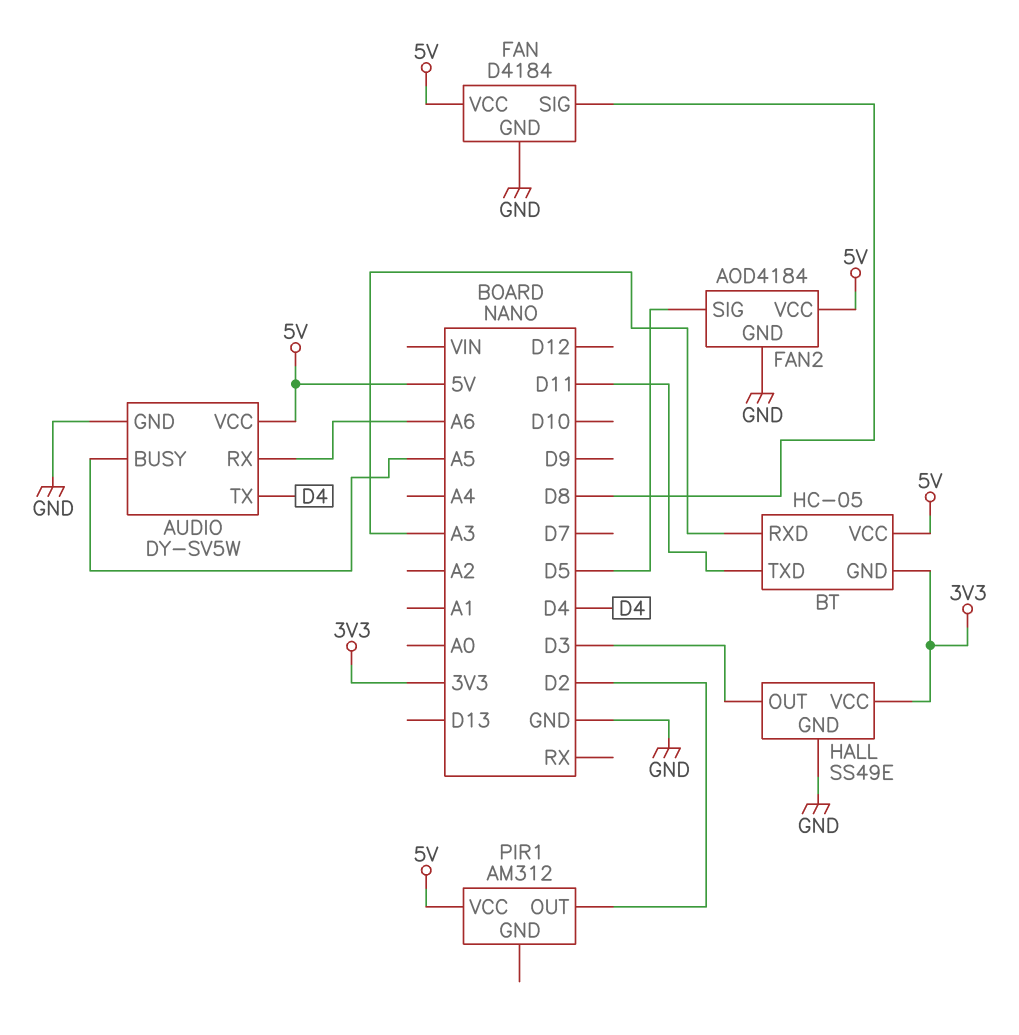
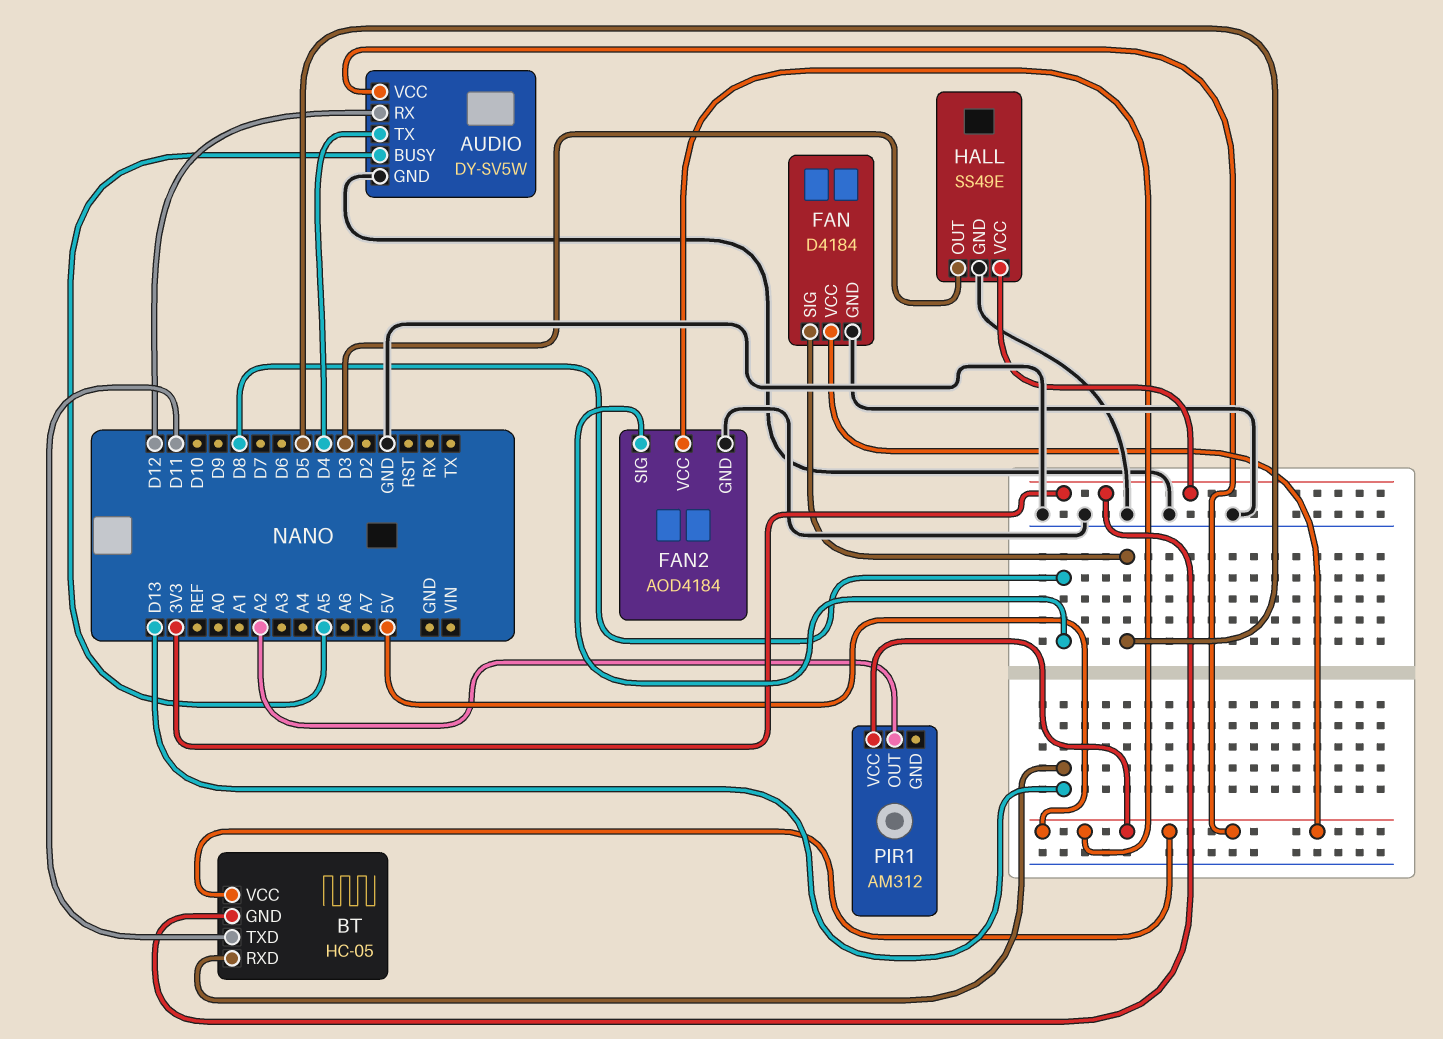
AUDIO pin RX: A6 -> D12
BT pin RXD: A3 -> D13
FAN pin SIG: D8 -> D5
FAN2 pin SIG: D5 -> D8
PIR1 pin OUT: D2 -> A2

